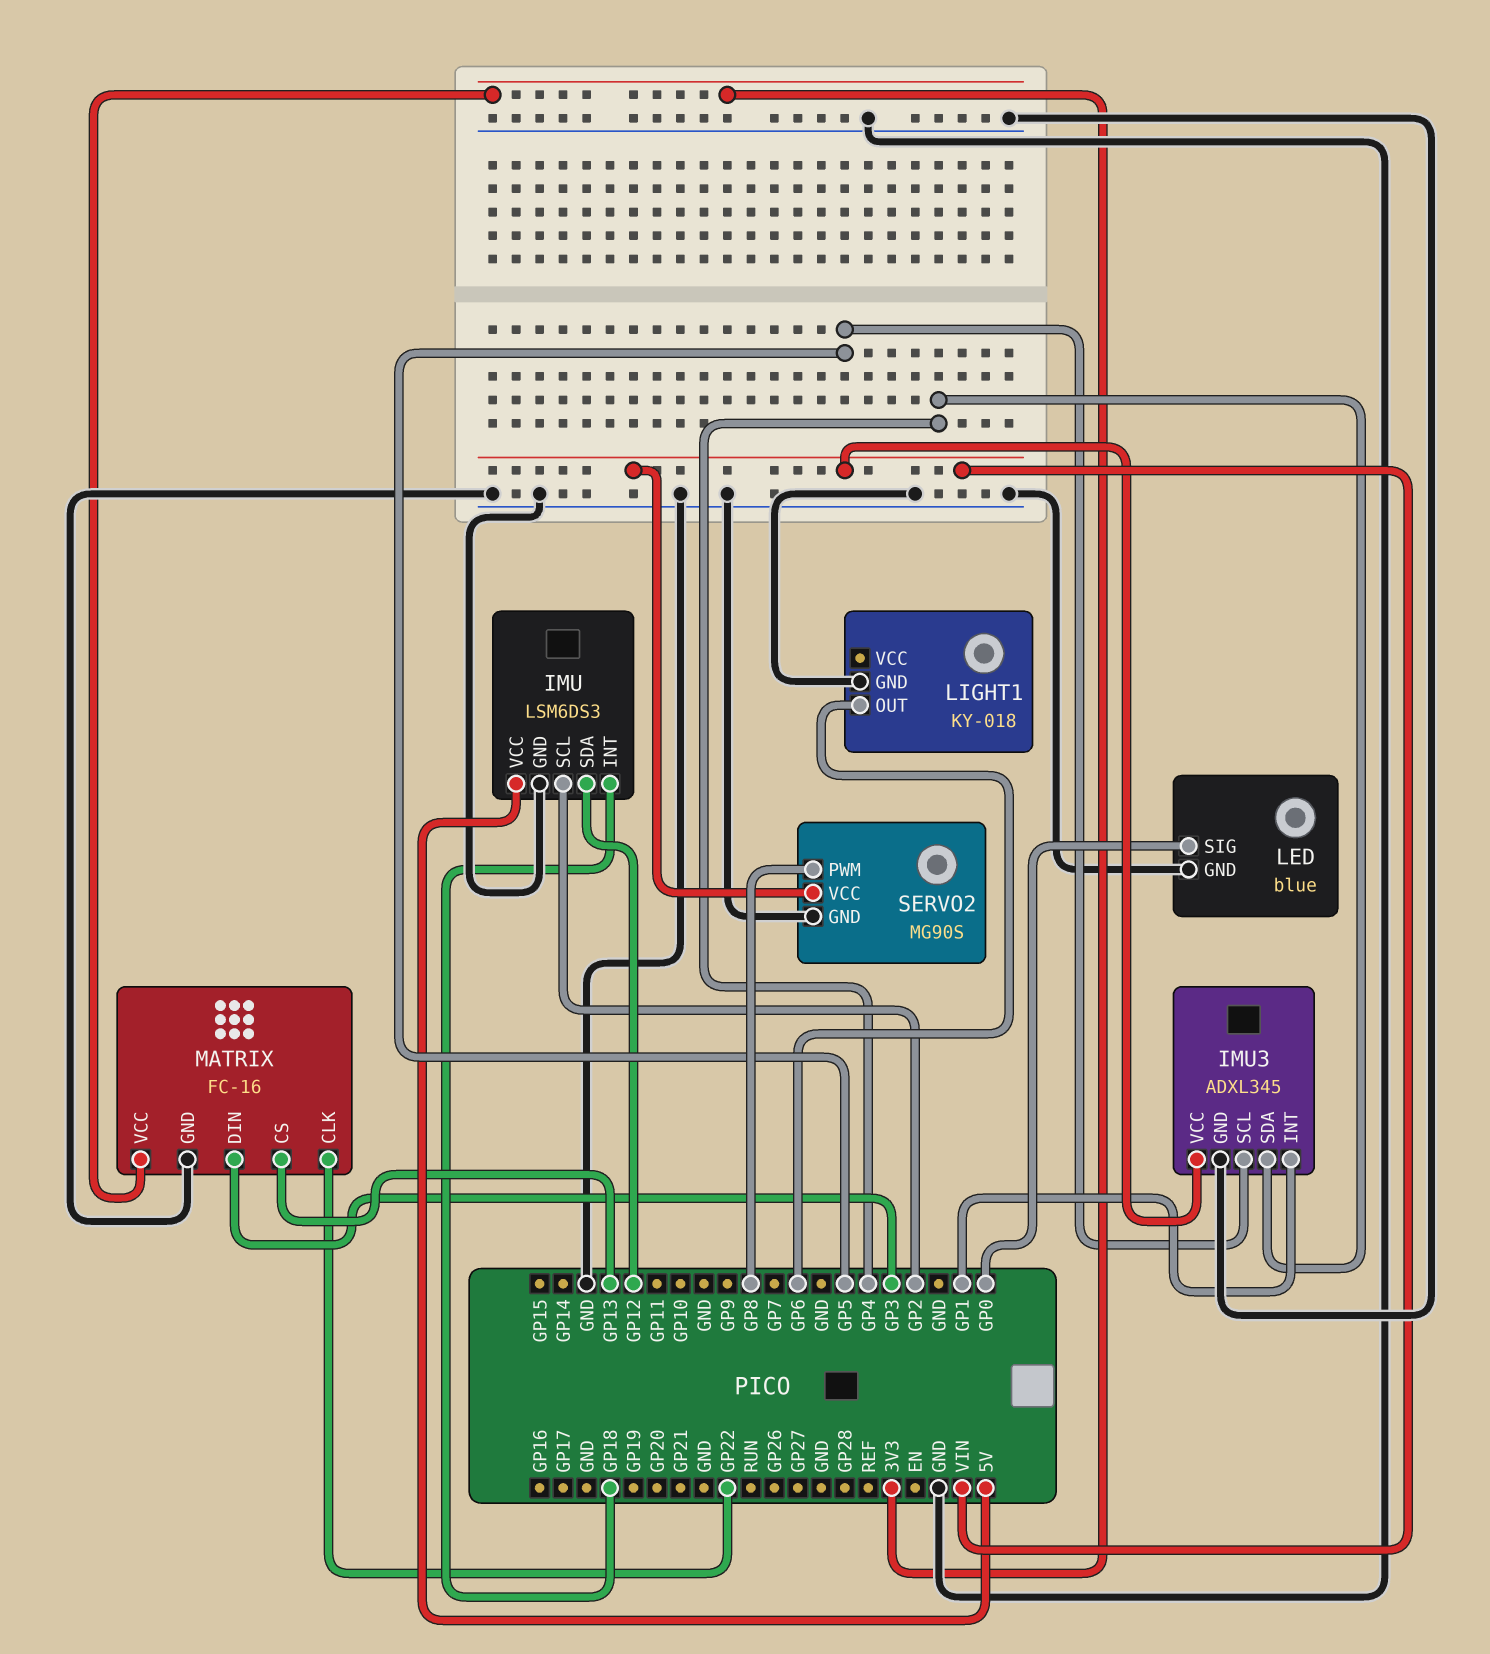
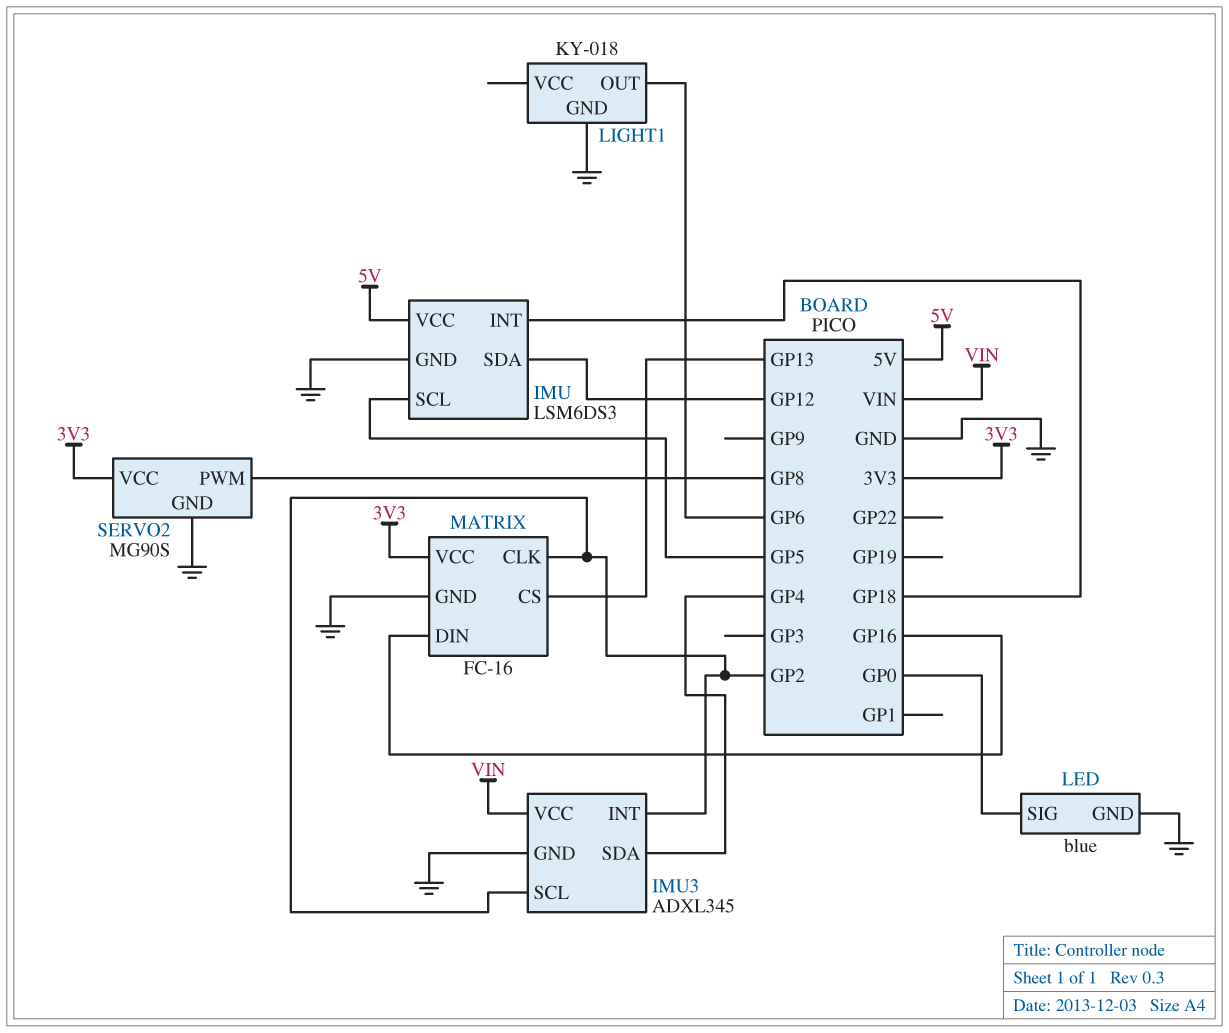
IMU pin SCL: GP2 -> GP5
IMU3 pin INT: GP1 -> GP2
IMU3 pin SCL: GP5 -> GP2
MATRIX pin CLK: GP22 -> GP2
MATRIX pin DIN: GP3 -> GP16
SERVO2 pin VCC: VIN -> 3V3

